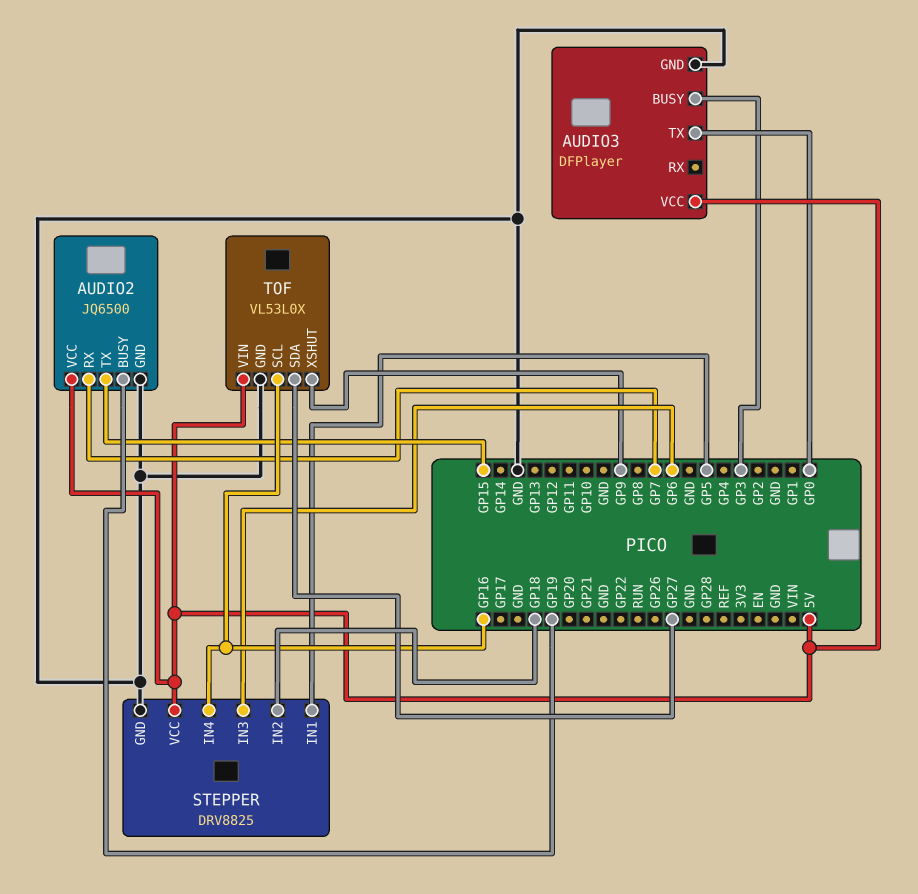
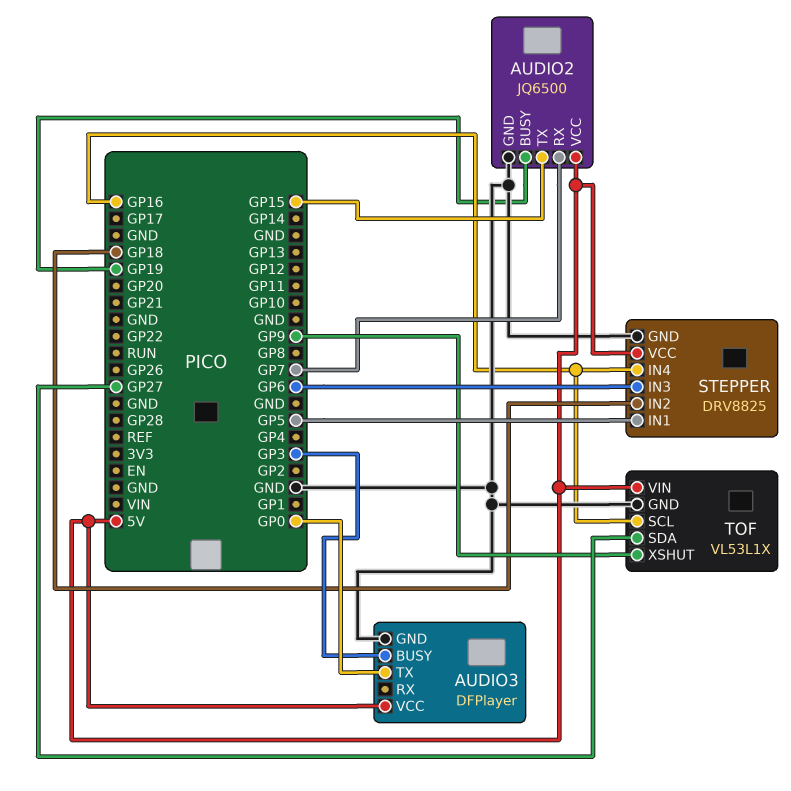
TOF: VL53L0X -> VL53L1X

